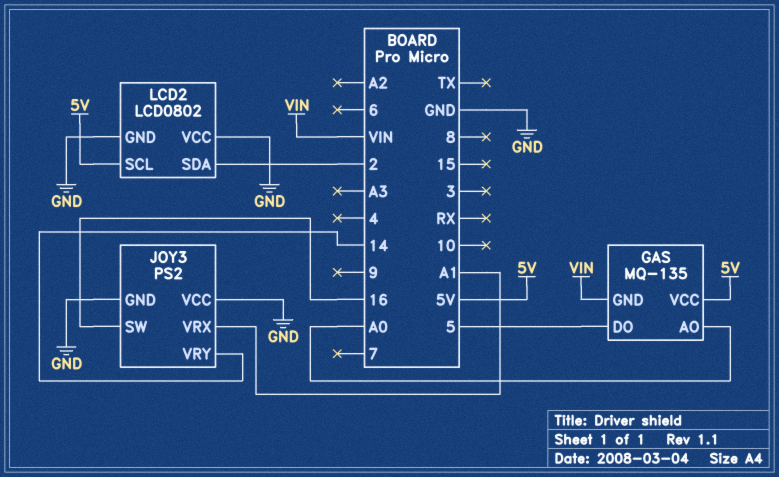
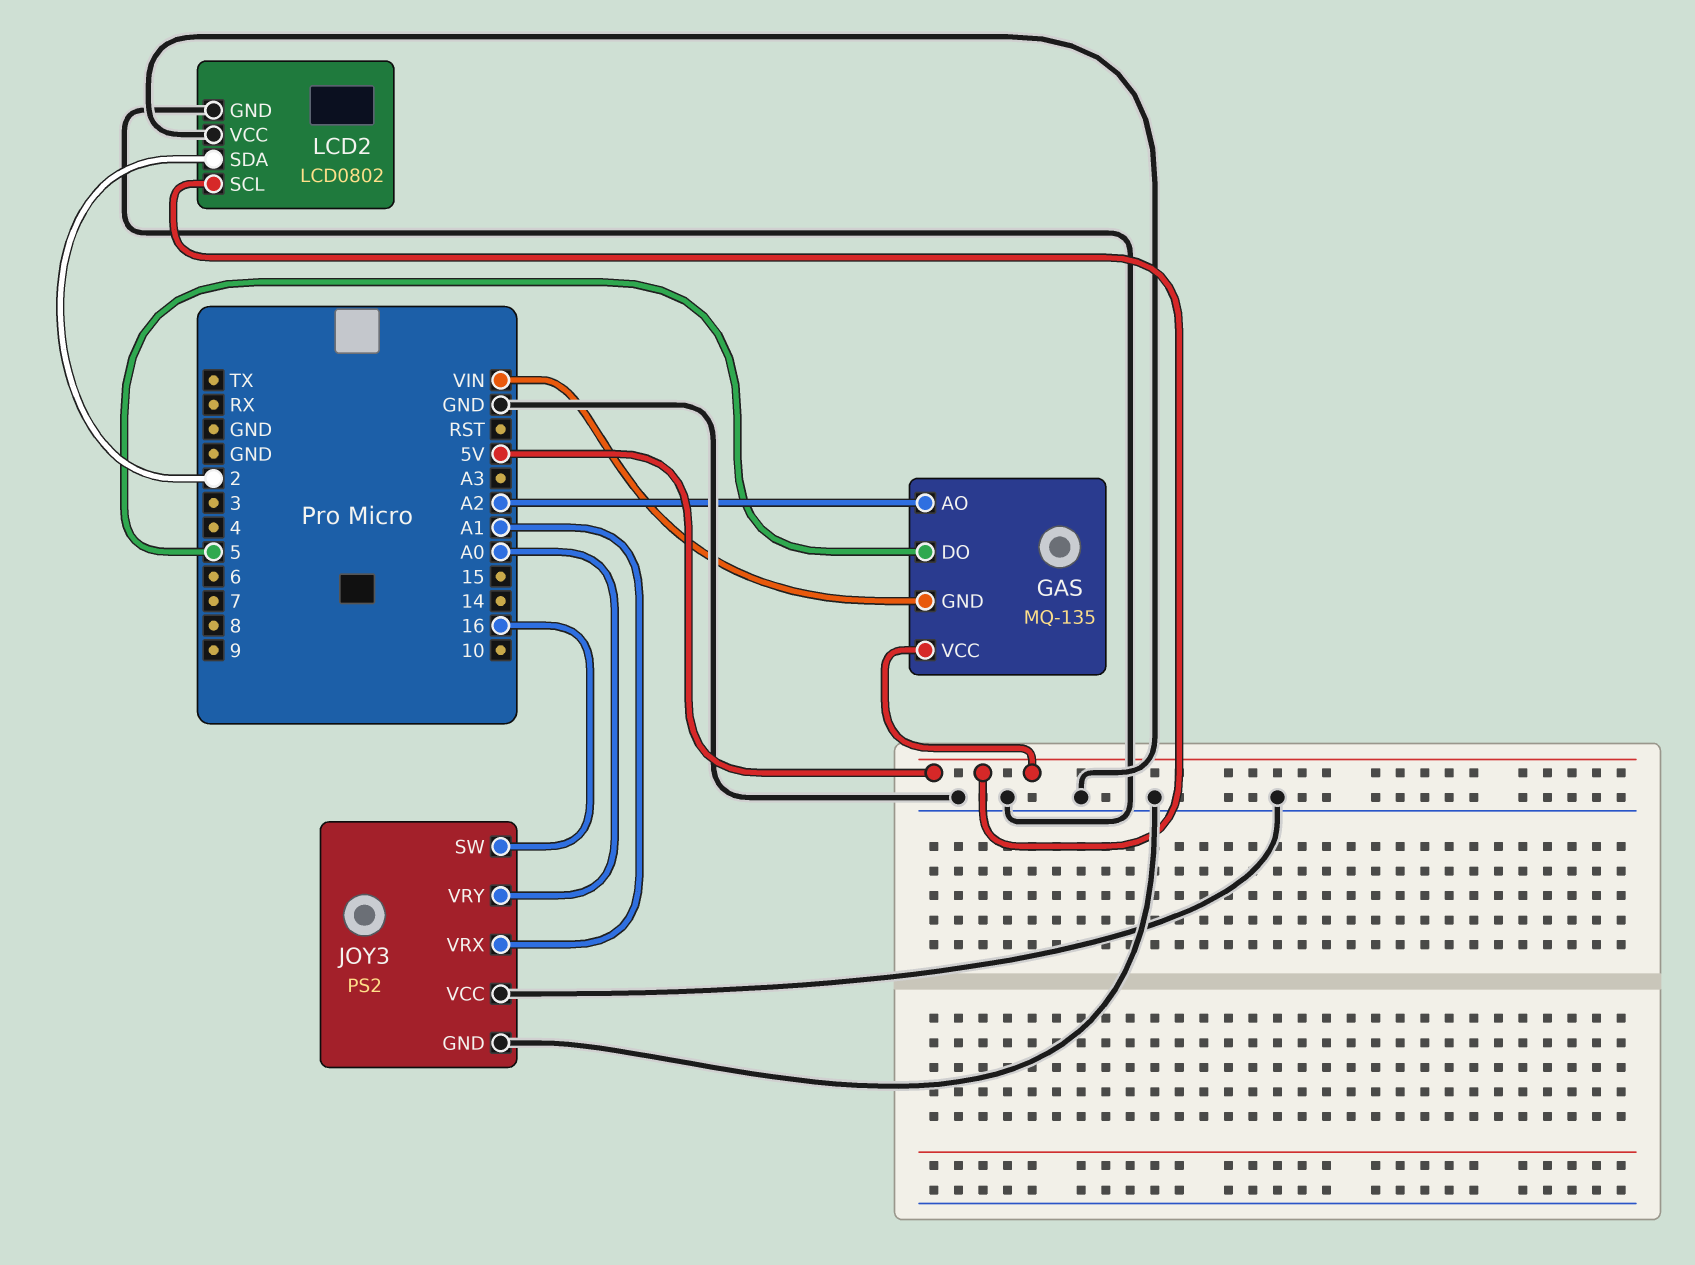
GAS pin AO: A0 -> A2
JOY3 pin VRY: 14 -> A0

